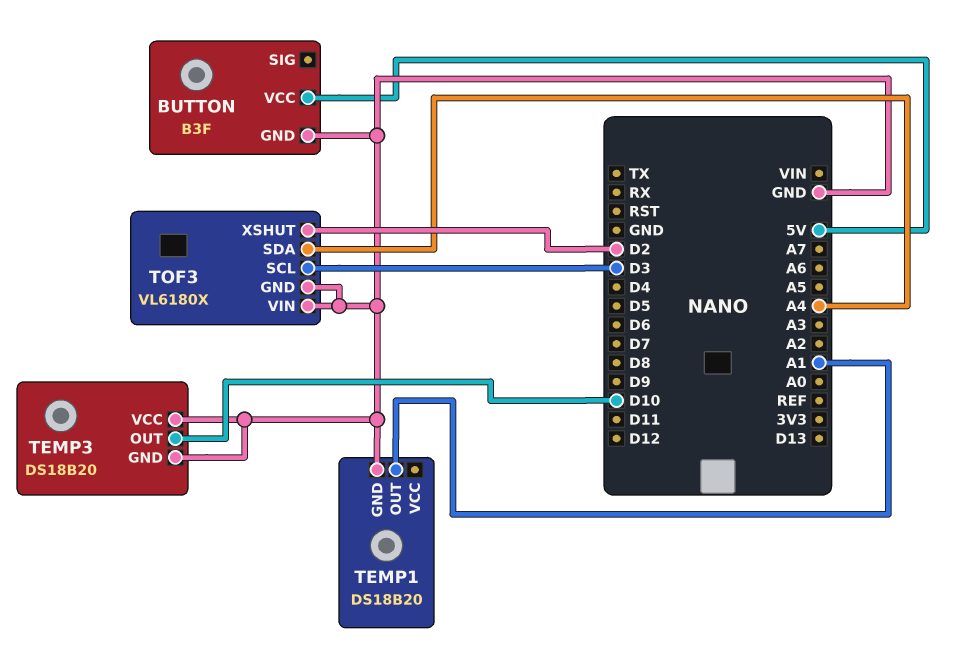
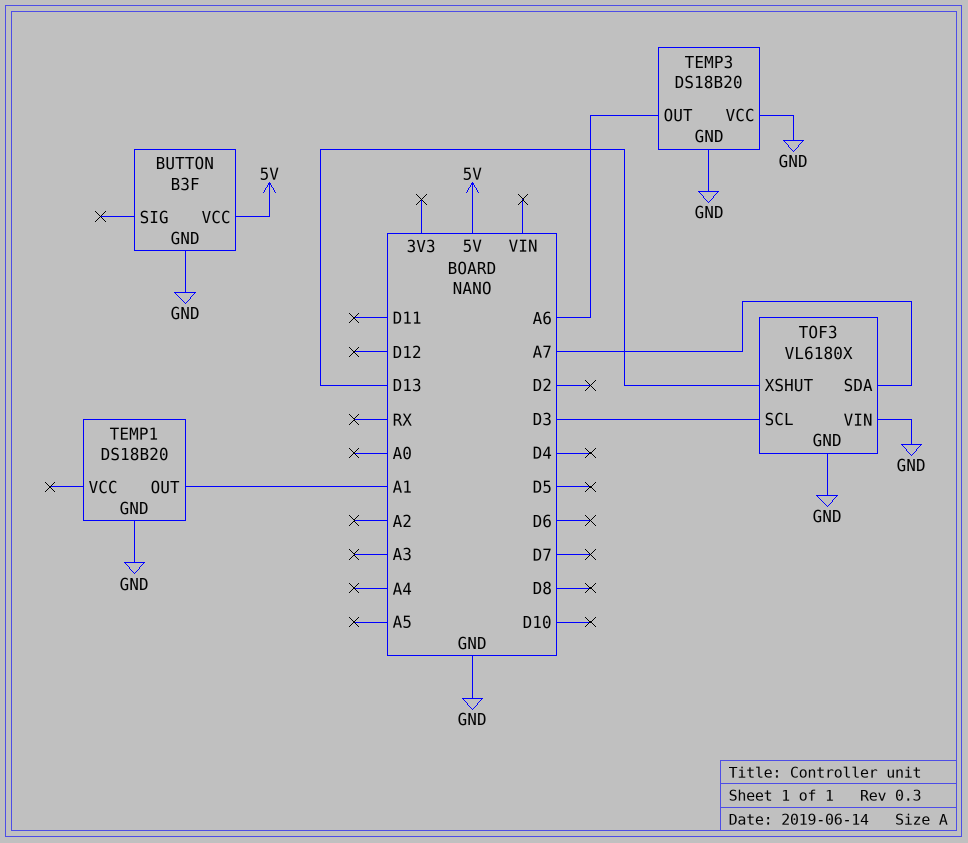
TEMP3 pin OUT: D10 -> A6
TOF3 pin SDA: A4 -> A7
TOF3 pin XSHUT: D2 -> D13

